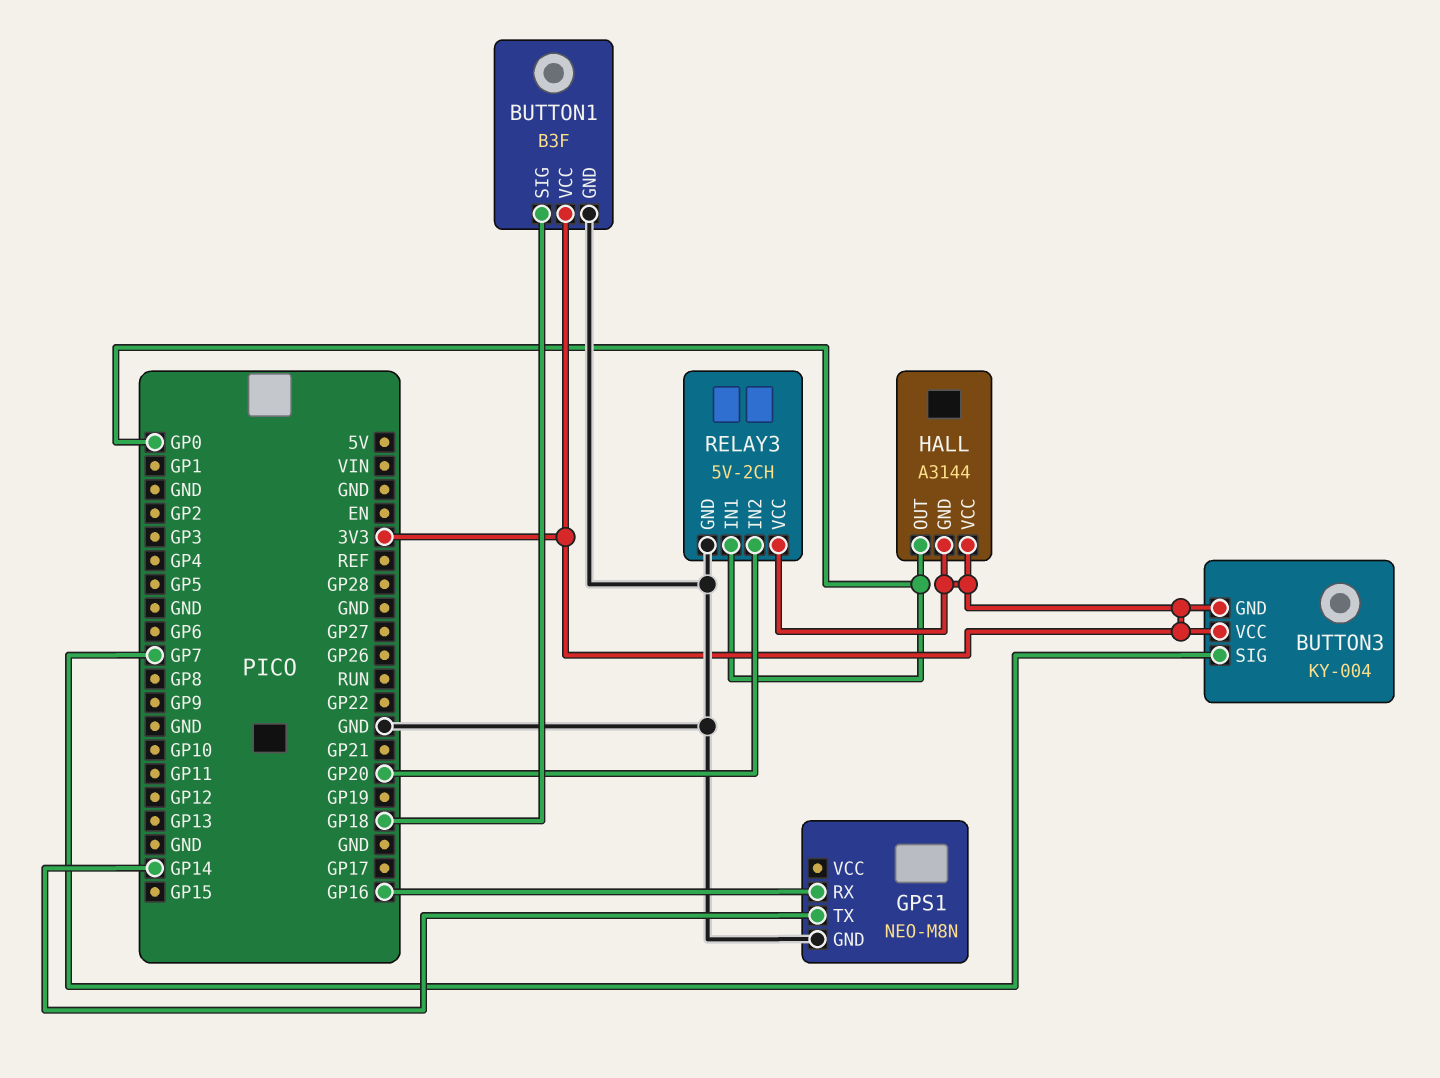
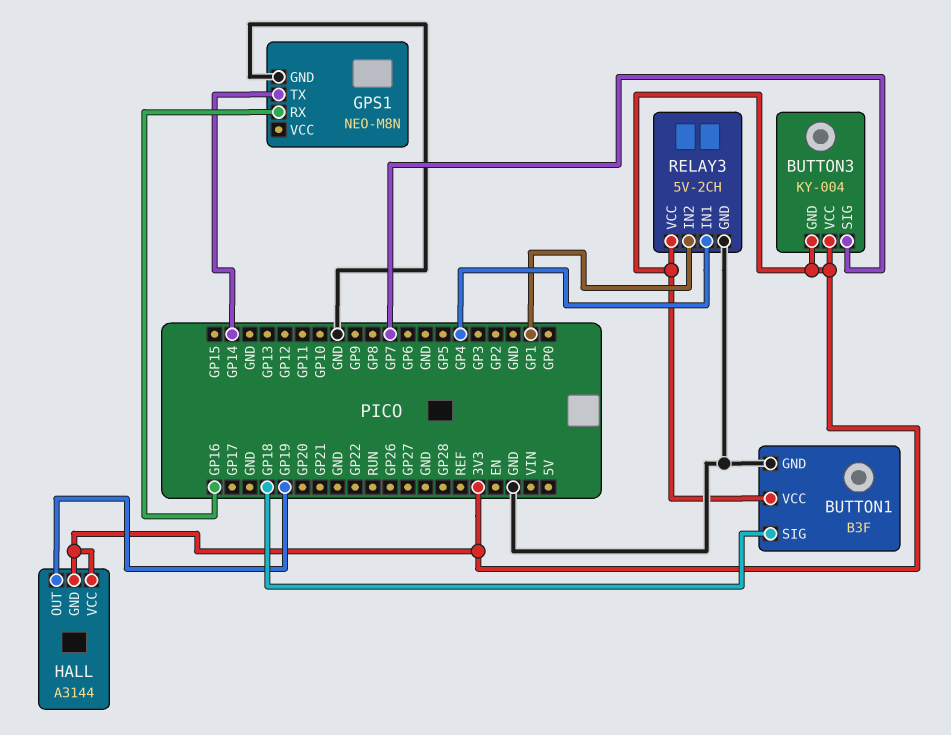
HALL pin OUT: GP0 -> GP19
RELAY3 pin IN1: GP0 -> GP4
RELAY3 pin IN2: GP20 -> GP1

